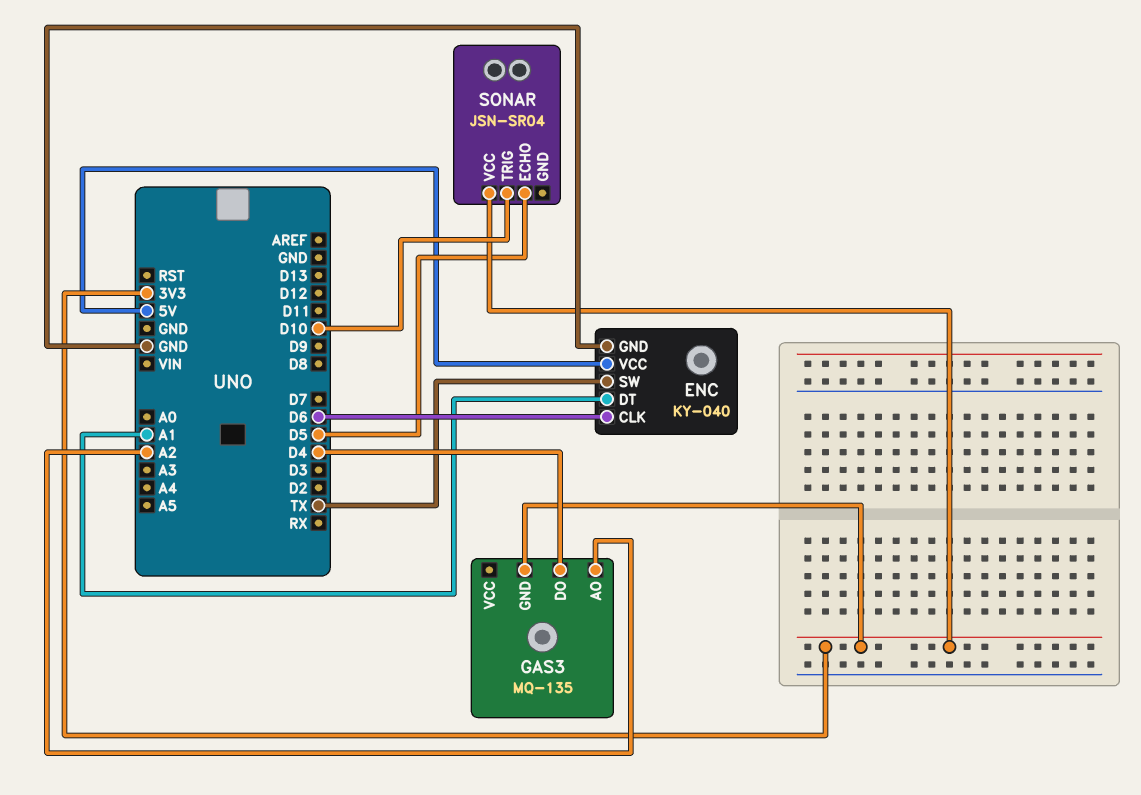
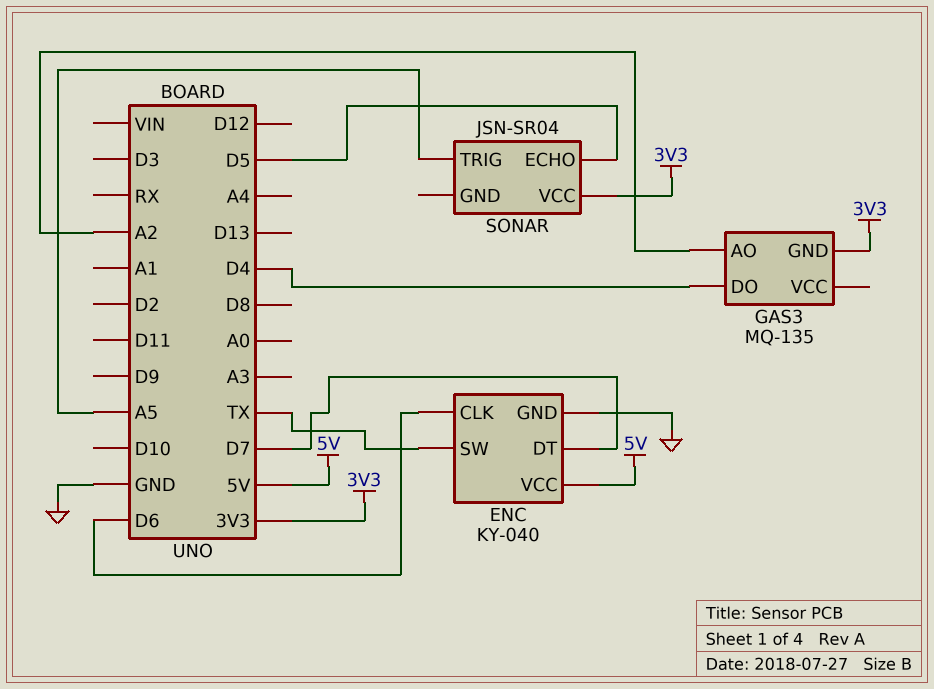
ENC pin DT: A1 -> D7
SONAR pin TRIG: D10 -> A5

